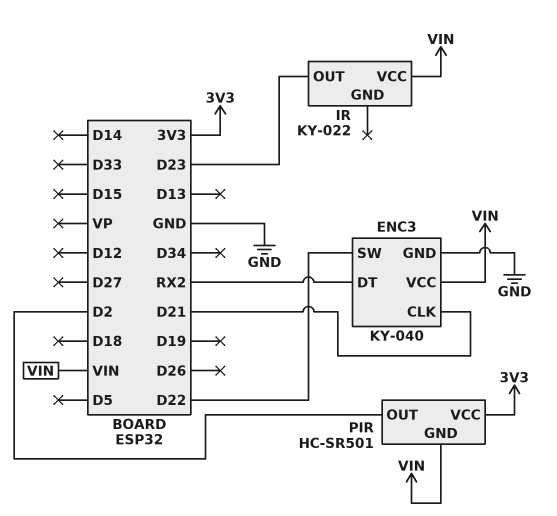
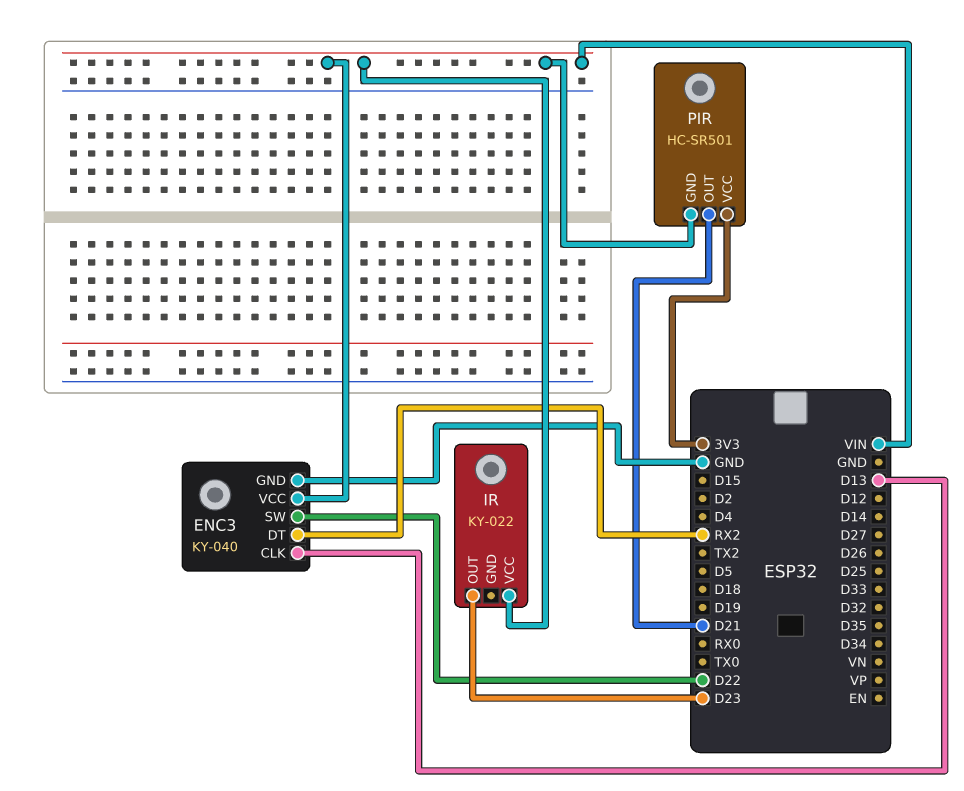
ENC3 pin CLK: D21 -> D13
PIR pin OUT: D2 -> D21

